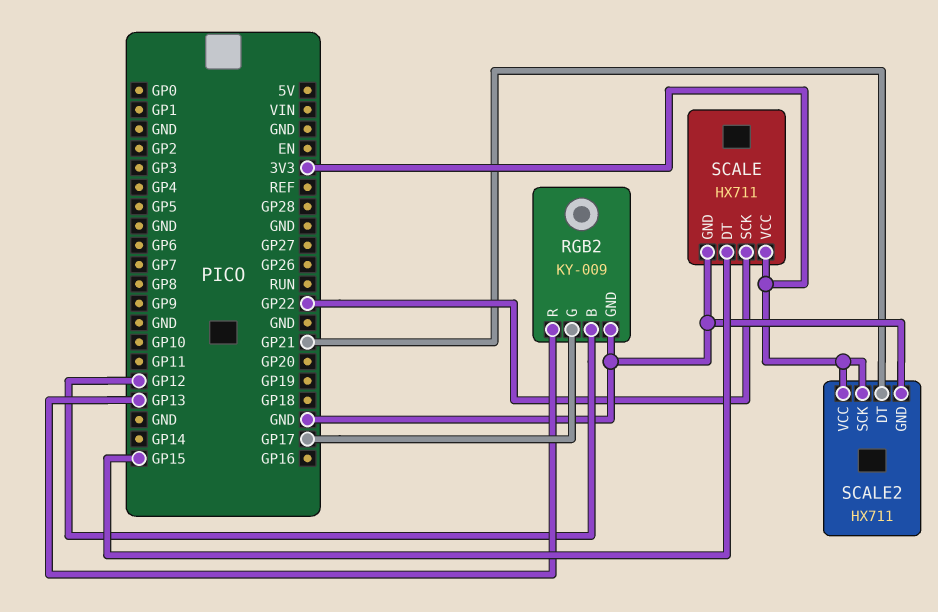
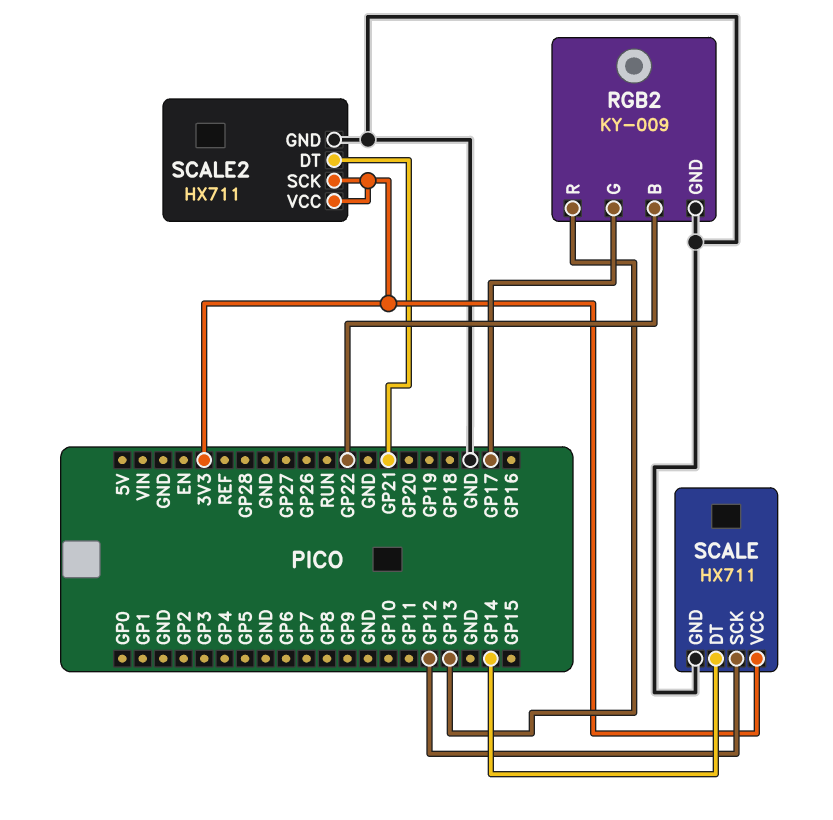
RGB2 pin B: GP12 -> GP22
SCALE pin DT: GP15 -> GP14
SCALE pin SCK: GP22 -> GP12

